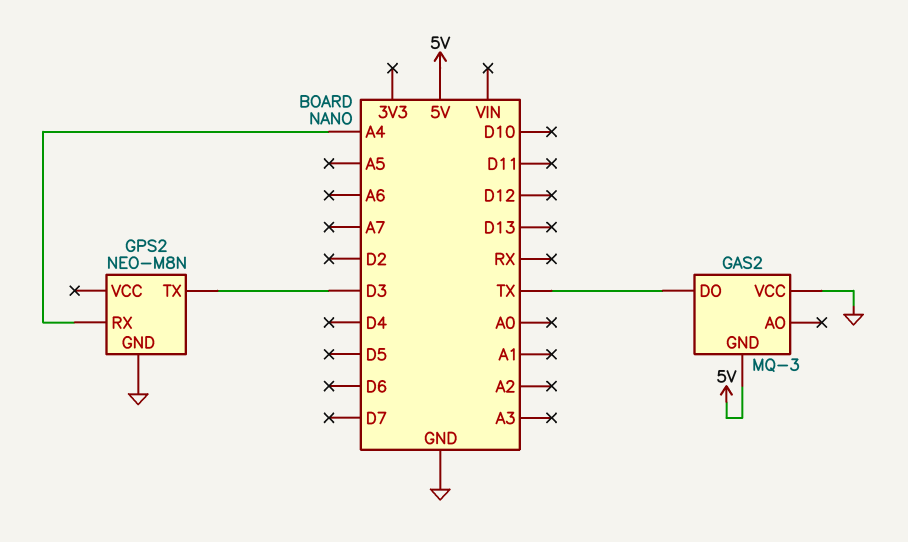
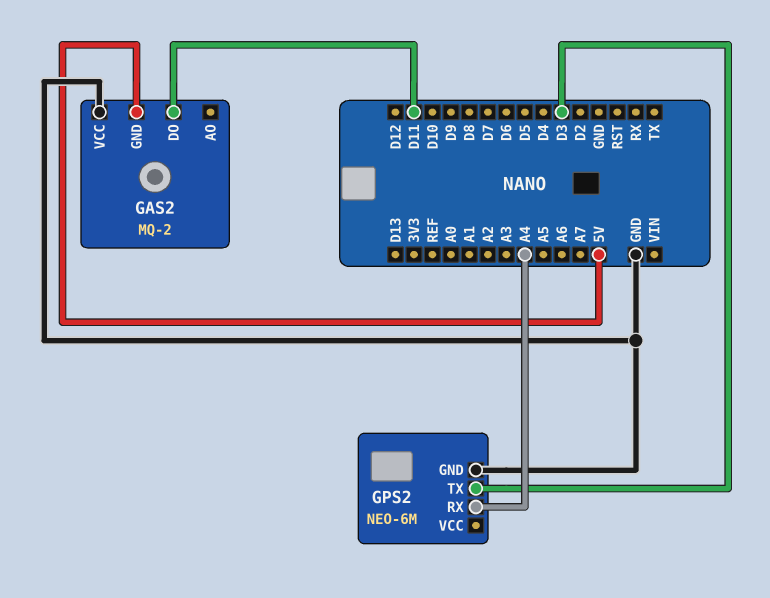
GAS2: MQ-3 -> MQ-2
GAS2 pin DO: TX -> D11
GPS2: NEO-M8N -> NEO-6M

